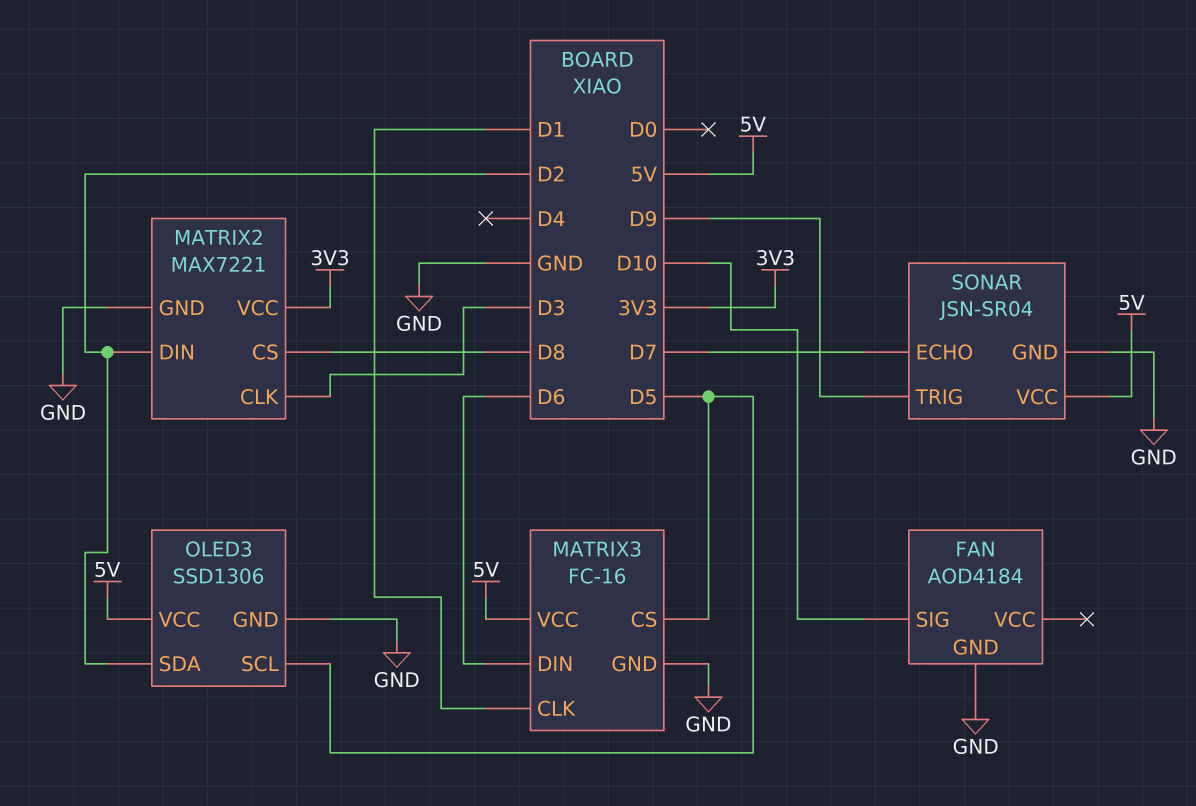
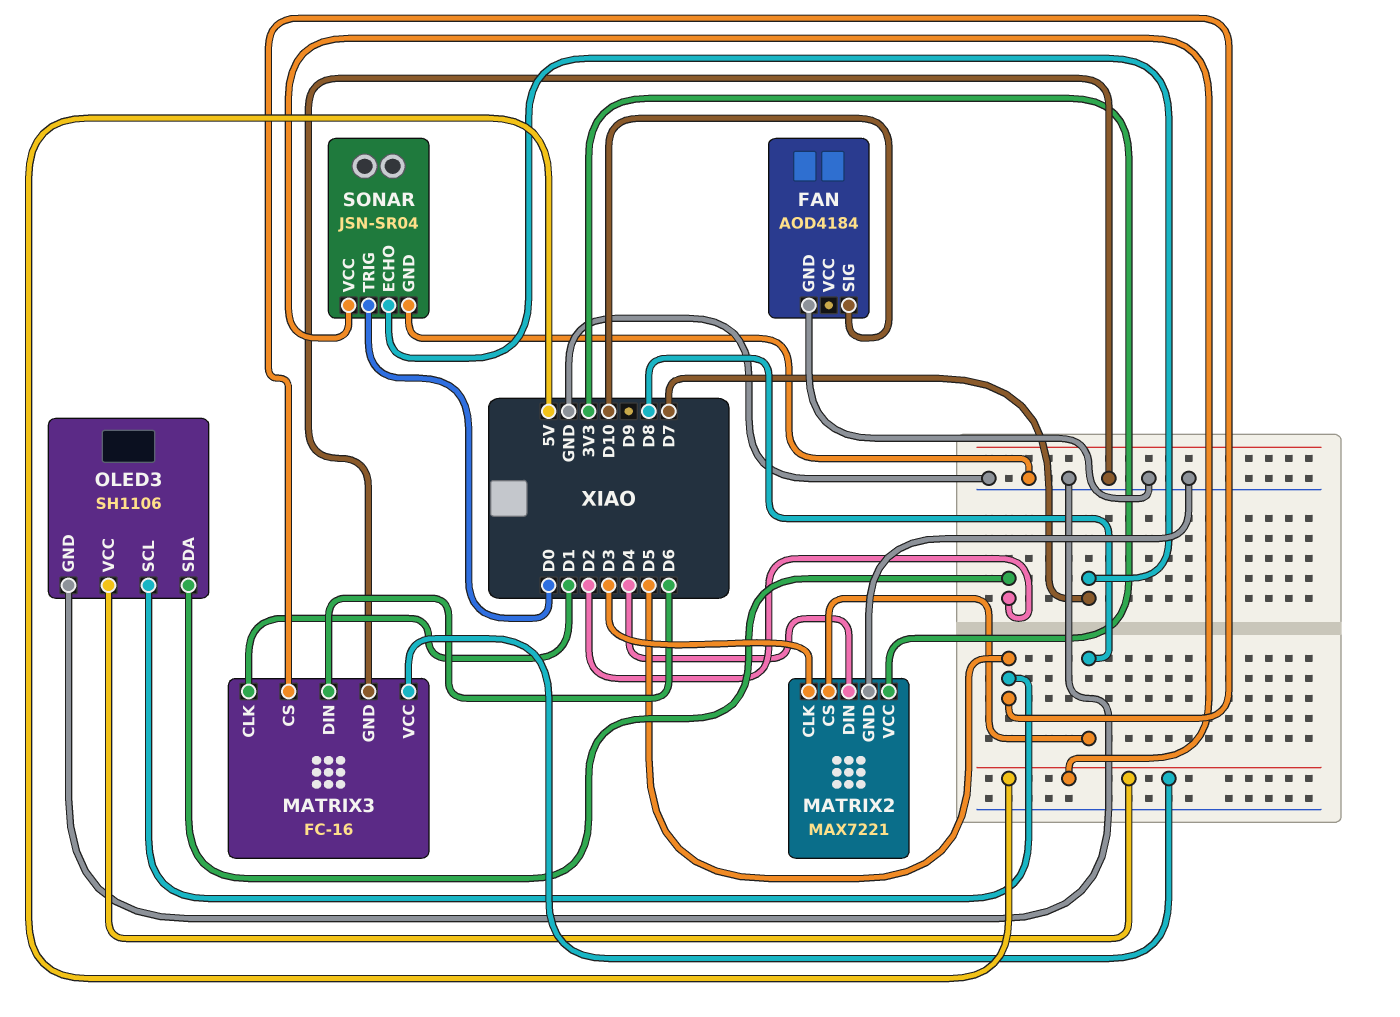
MATRIX2 pin DIN: D2 -> D4
OLED3: SSD1306 -> SH1106
SONAR pin TRIG: D9 -> D0

